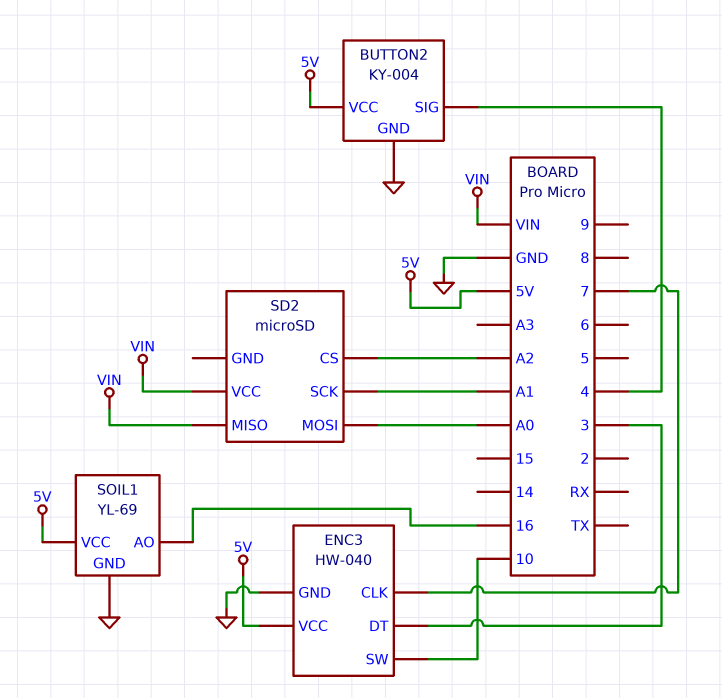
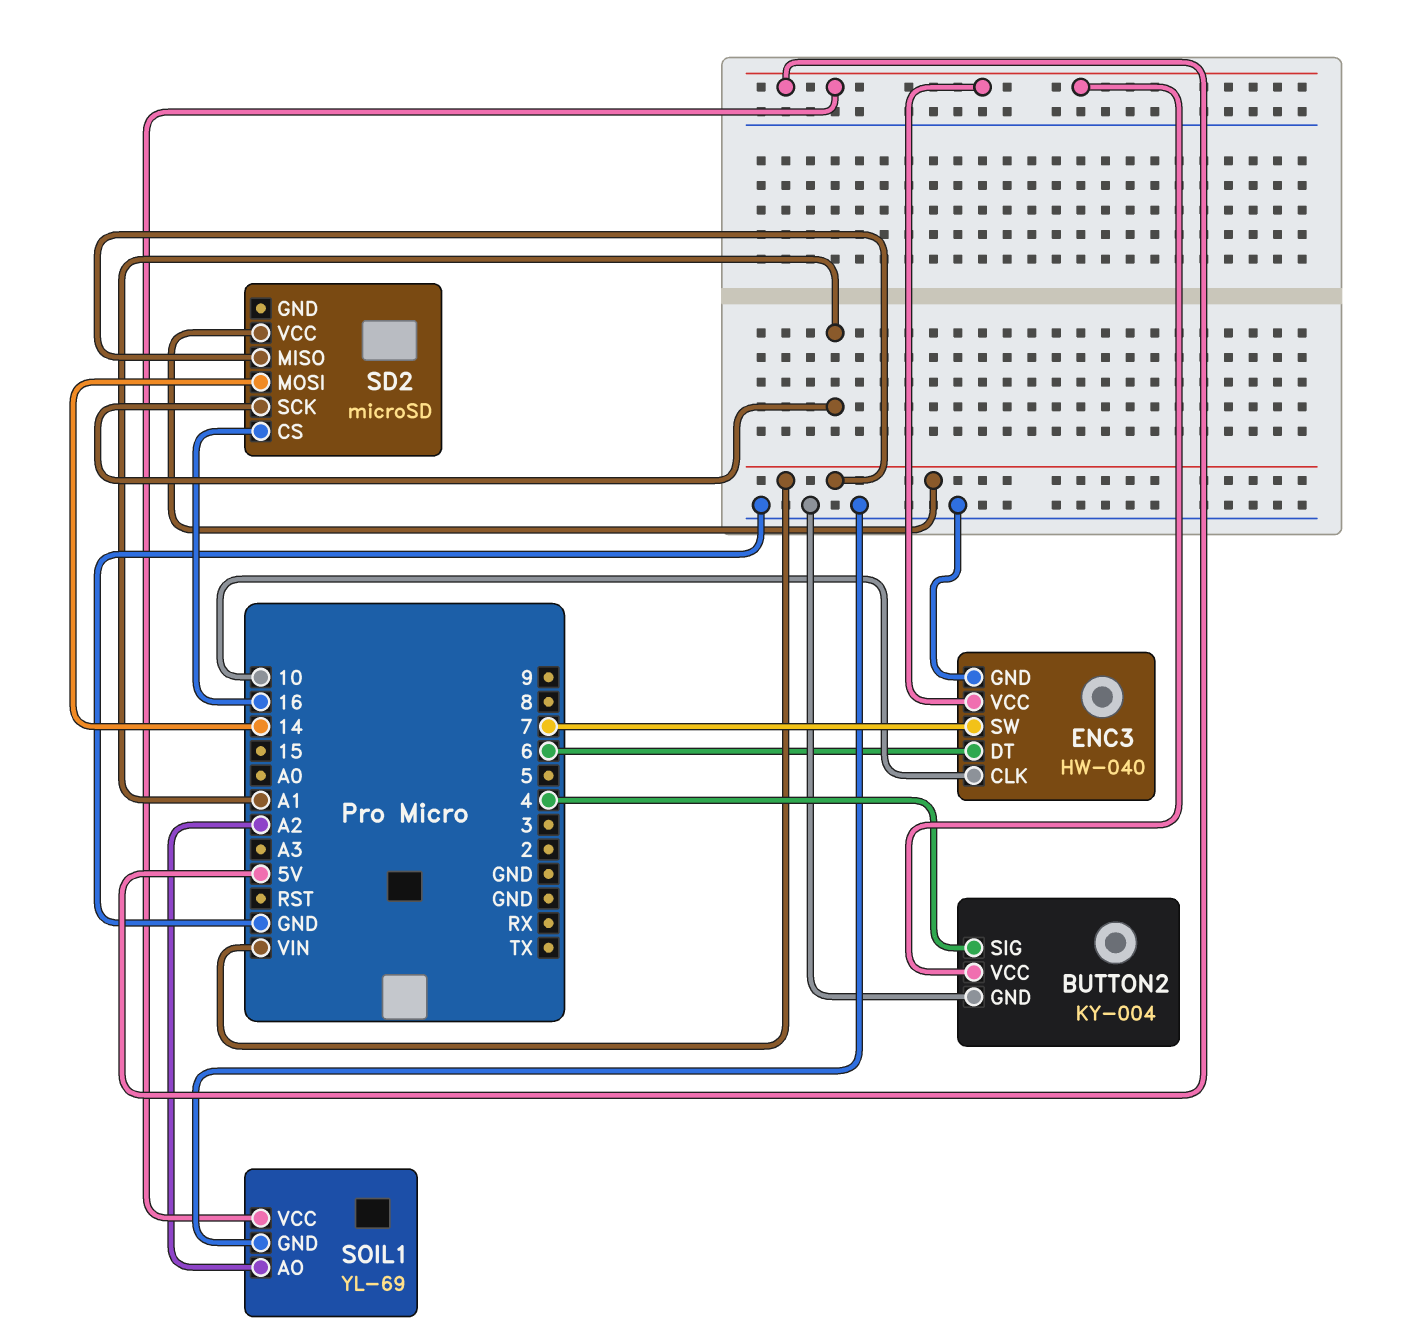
ENC3 pin CLK: 7 -> 10
ENC3 pin DT: 3 -> 6
ENC3 pin SW: 10 -> 7
SD2 pin CS: A2 -> 16
SD2 pin MOSI: A0 -> 14
SOIL1 pin AO: 16 -> A2

